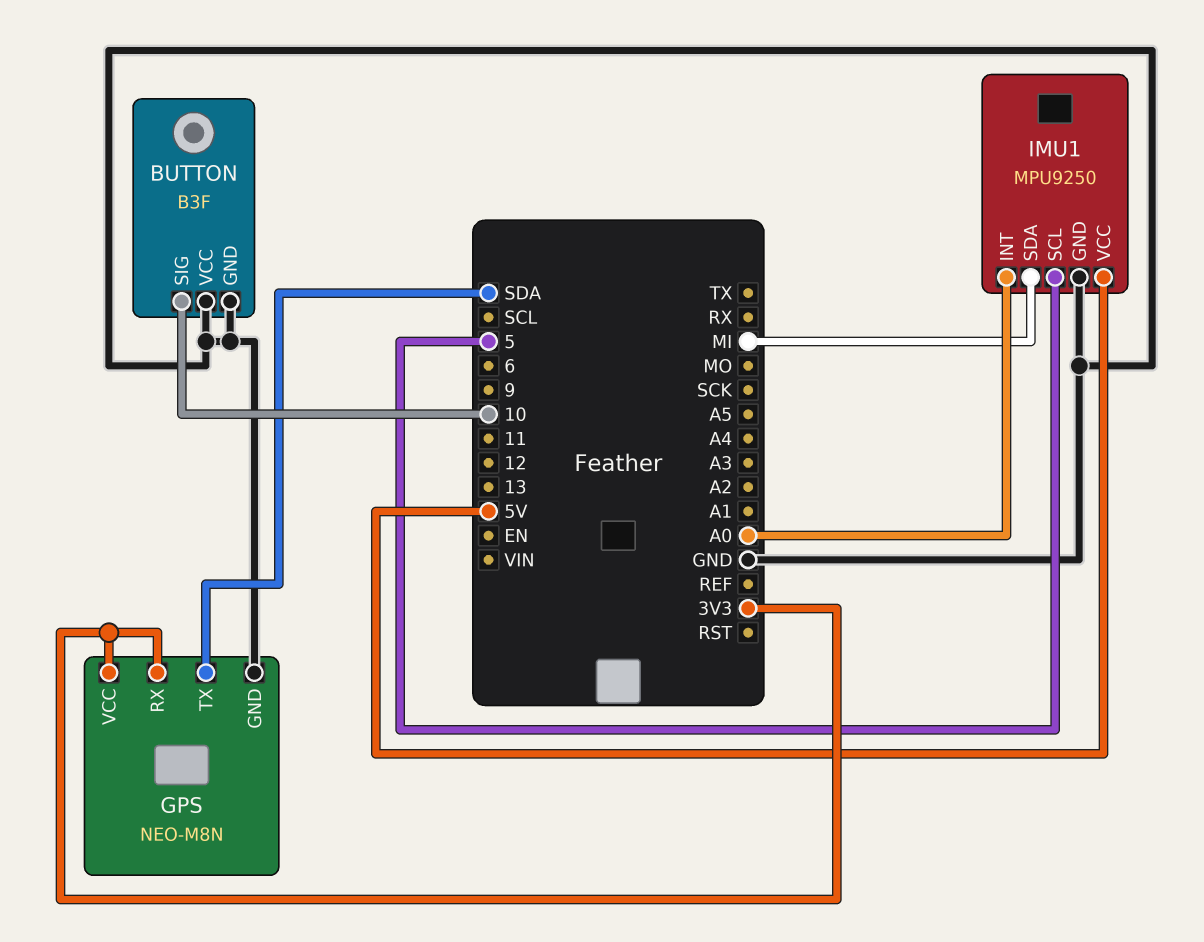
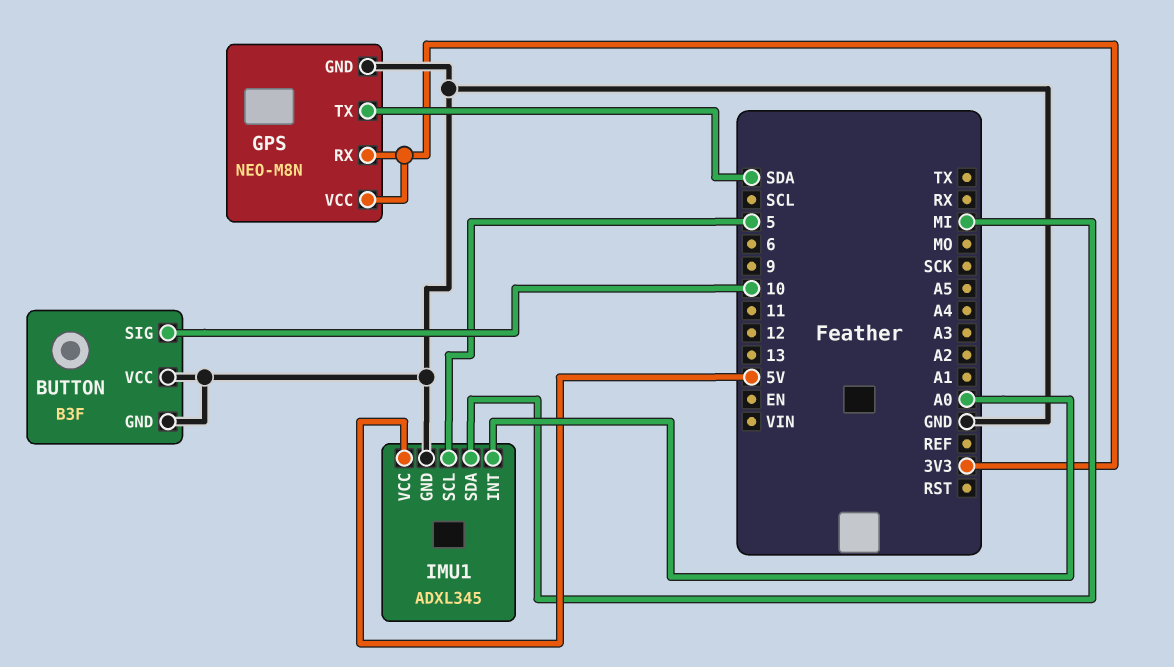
IMU1: MPU9250 -> ADXL345

